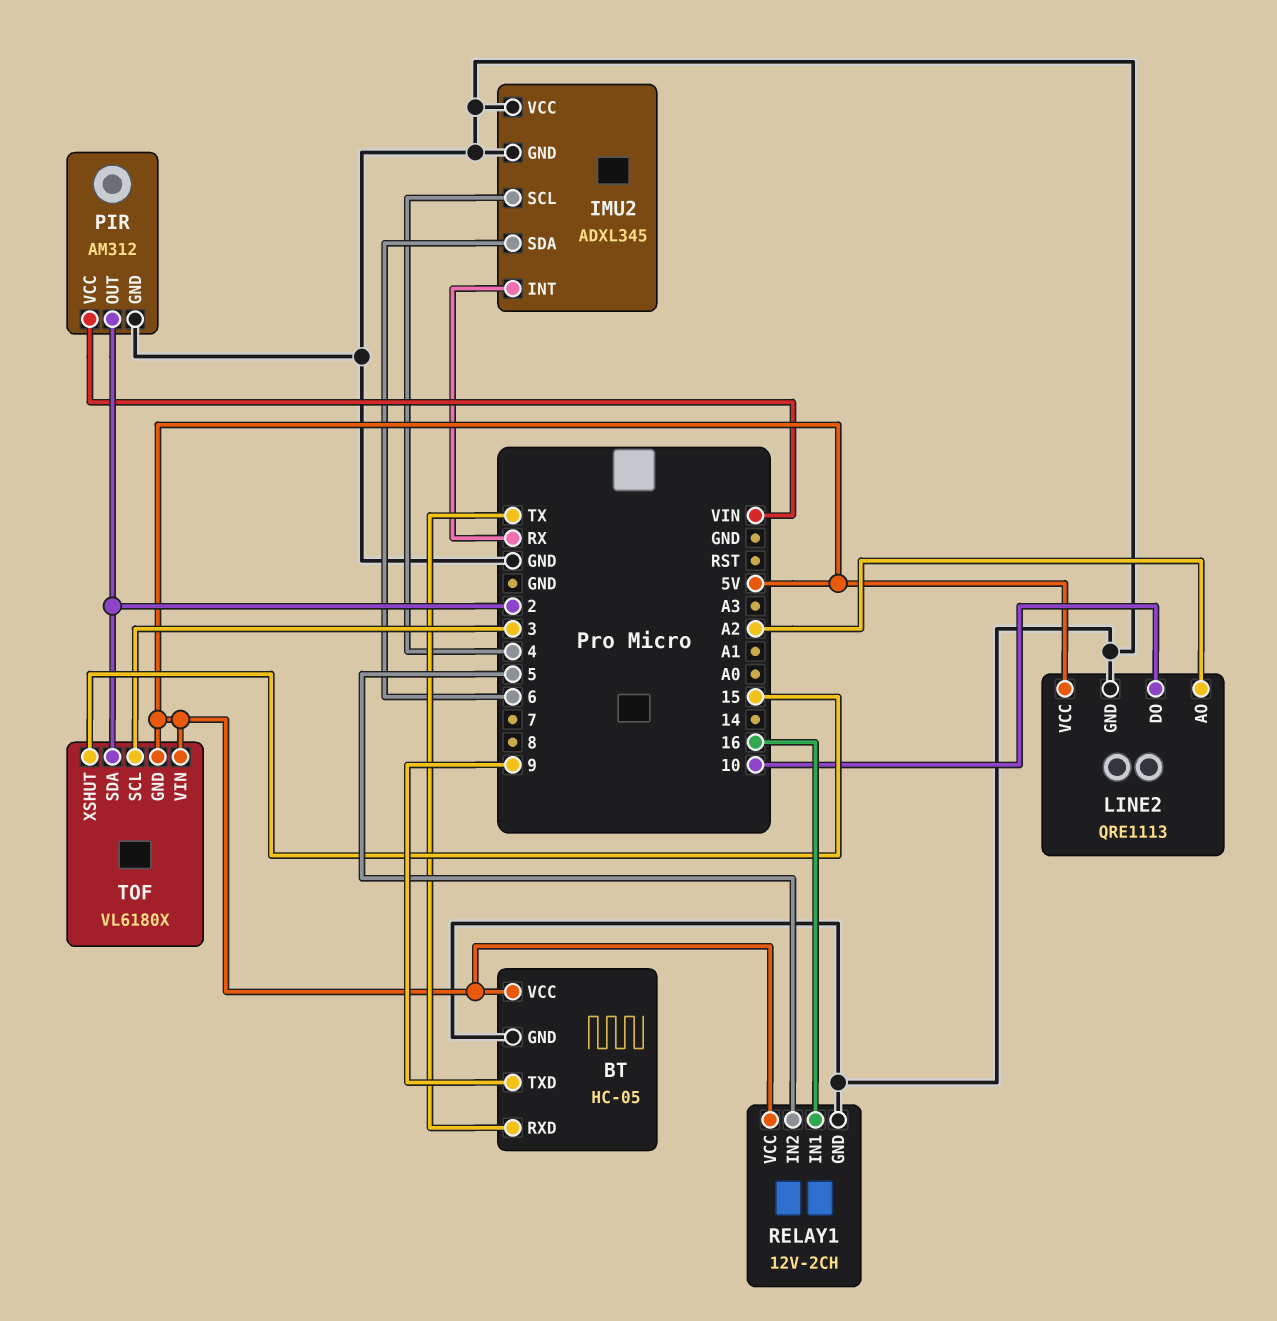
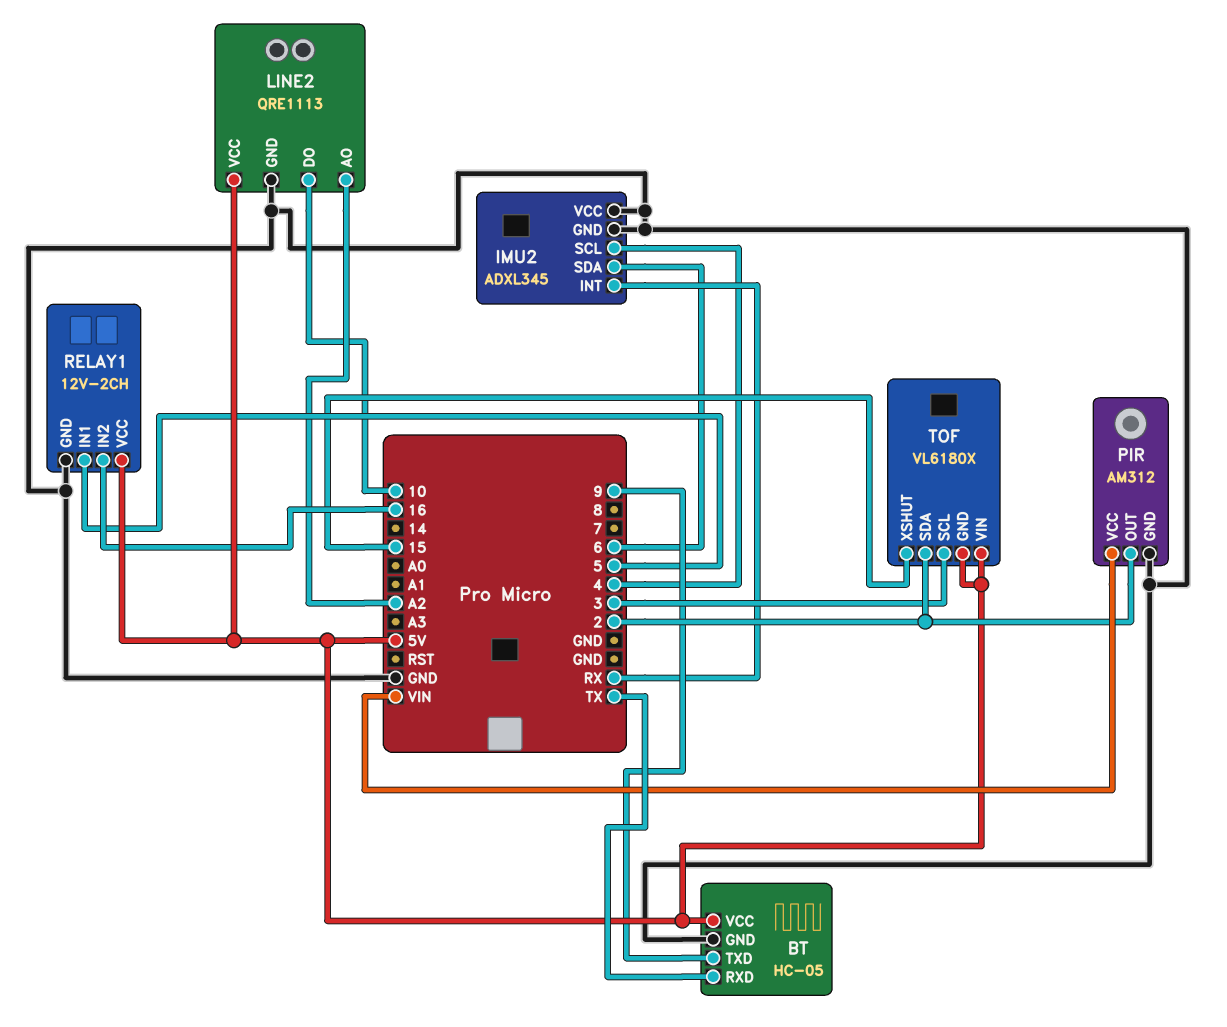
RELAY1 pin IN1: 16 -> 5
RELAY1 pin IN2: 5 -> 16

